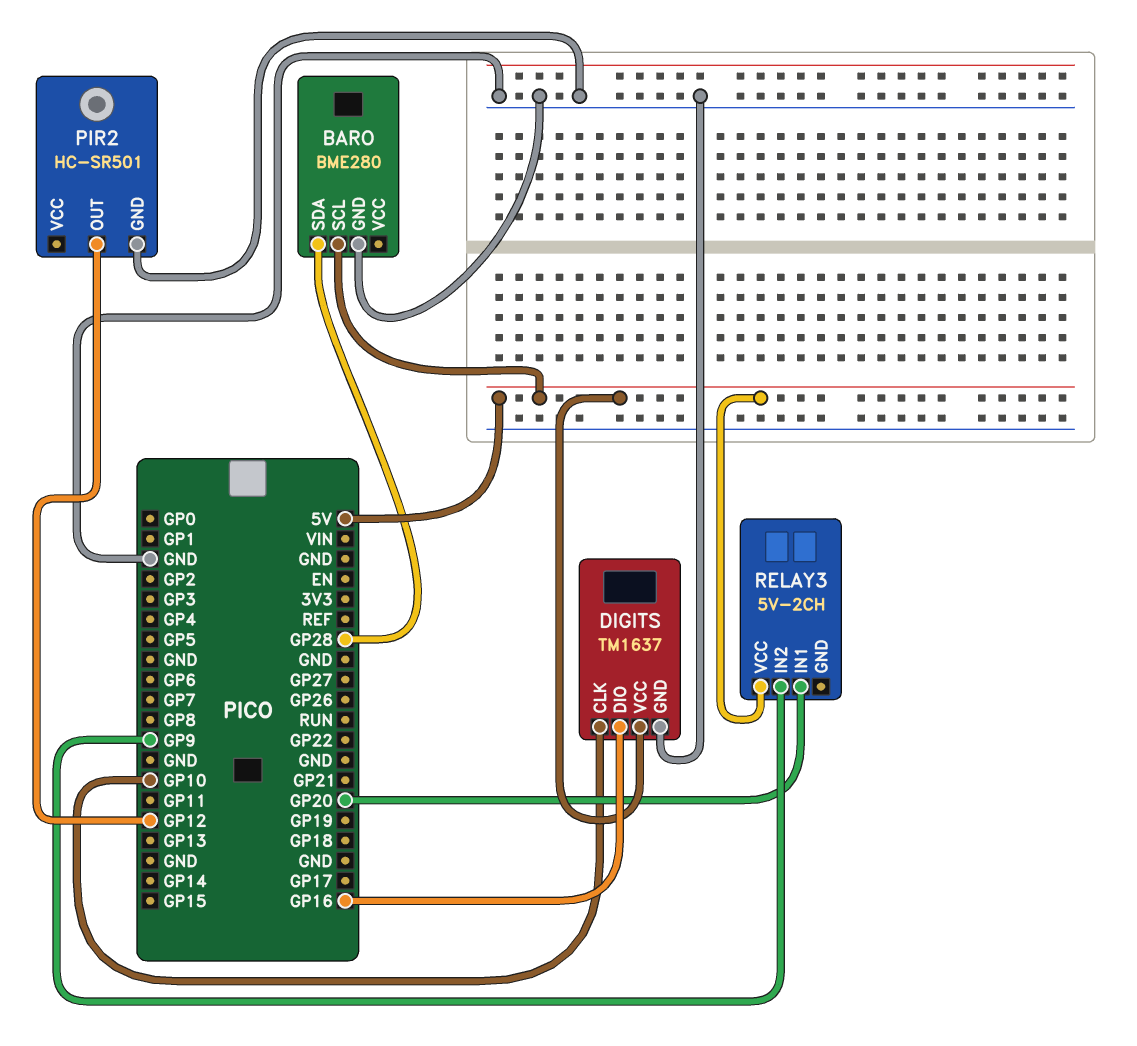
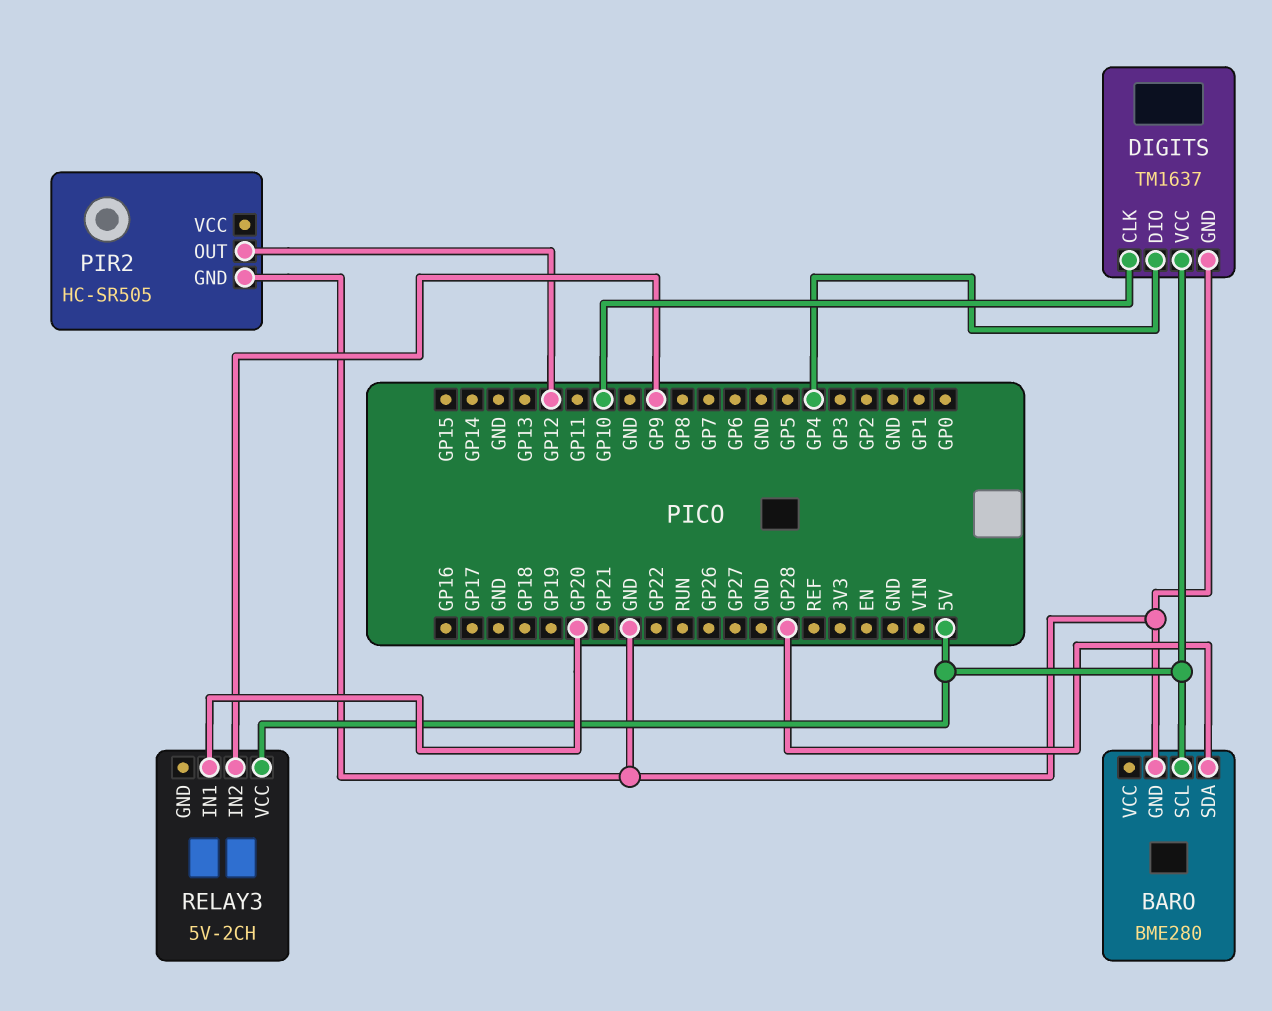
DIGITS pin DIO: GP16 -> GP4
PIR2: HC-SR501 -> HC-SR505

